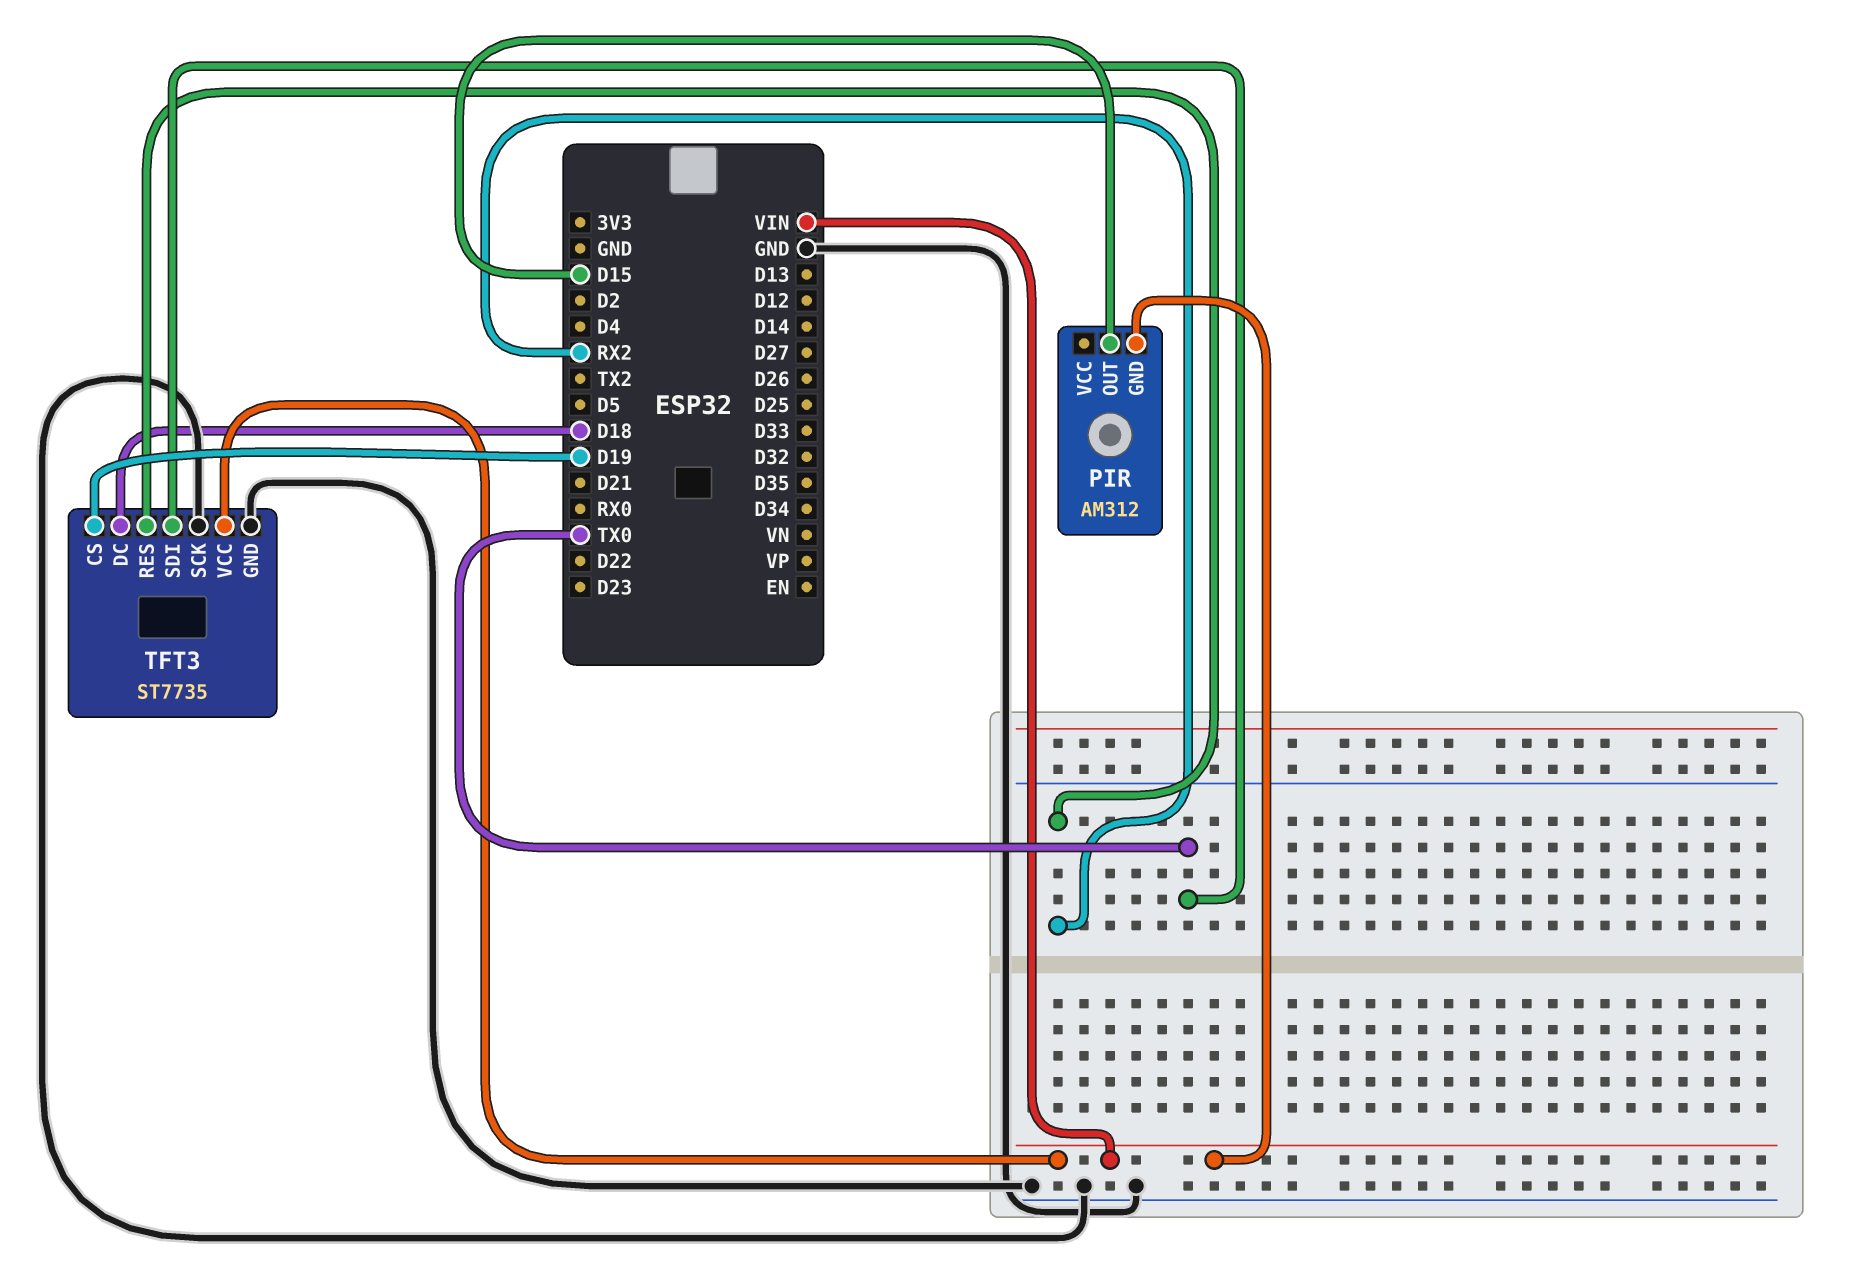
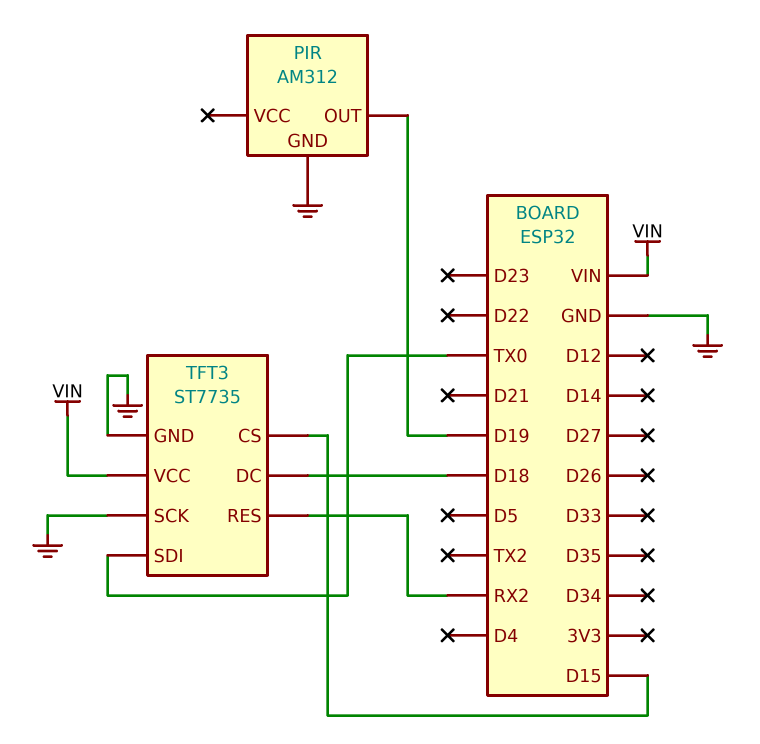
PIR pin GND: VIN -> GND
PIR pin OUT: D15 -> D19
TFT3 pin CS: D19 -> D15

